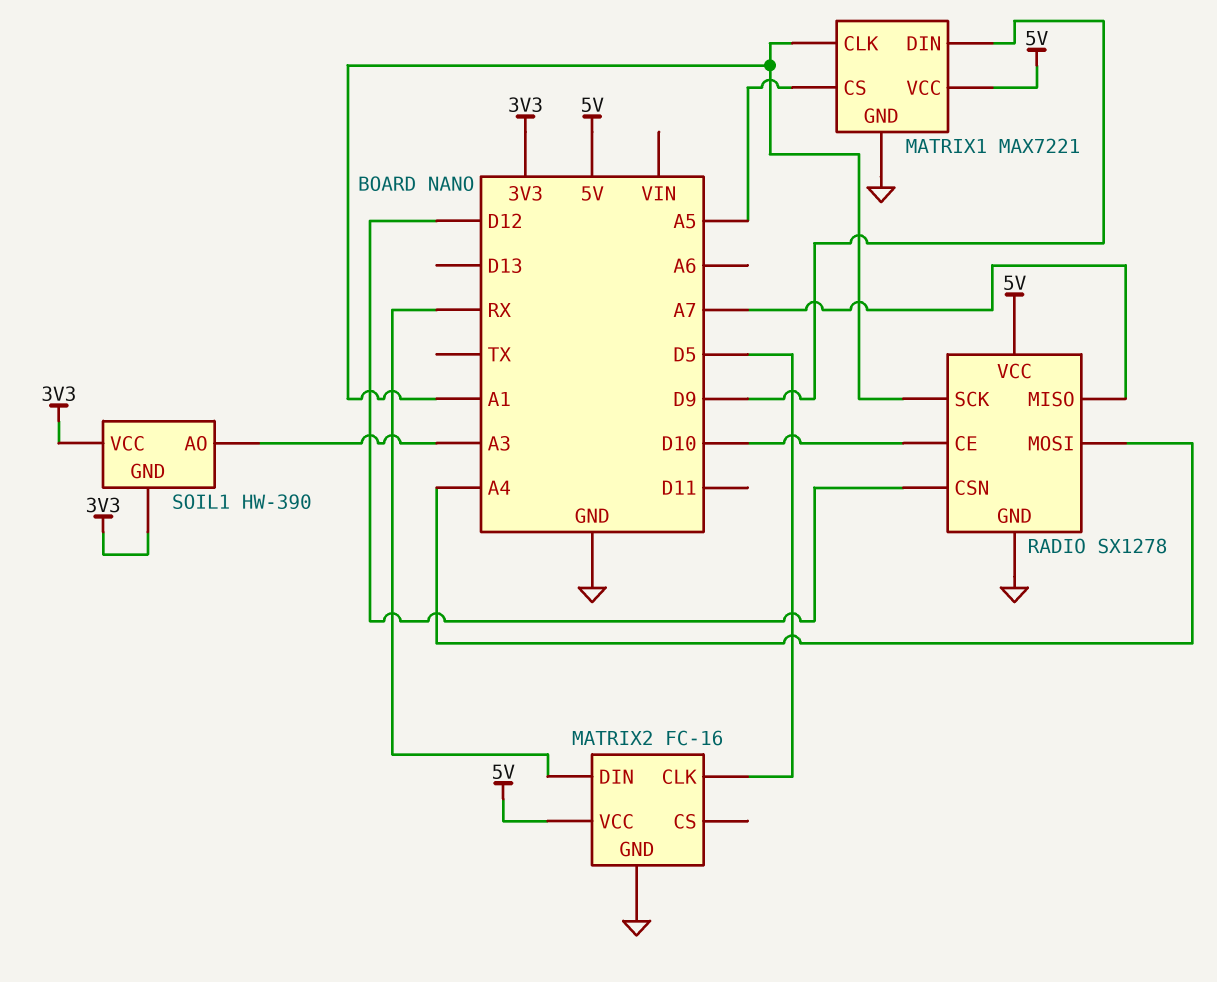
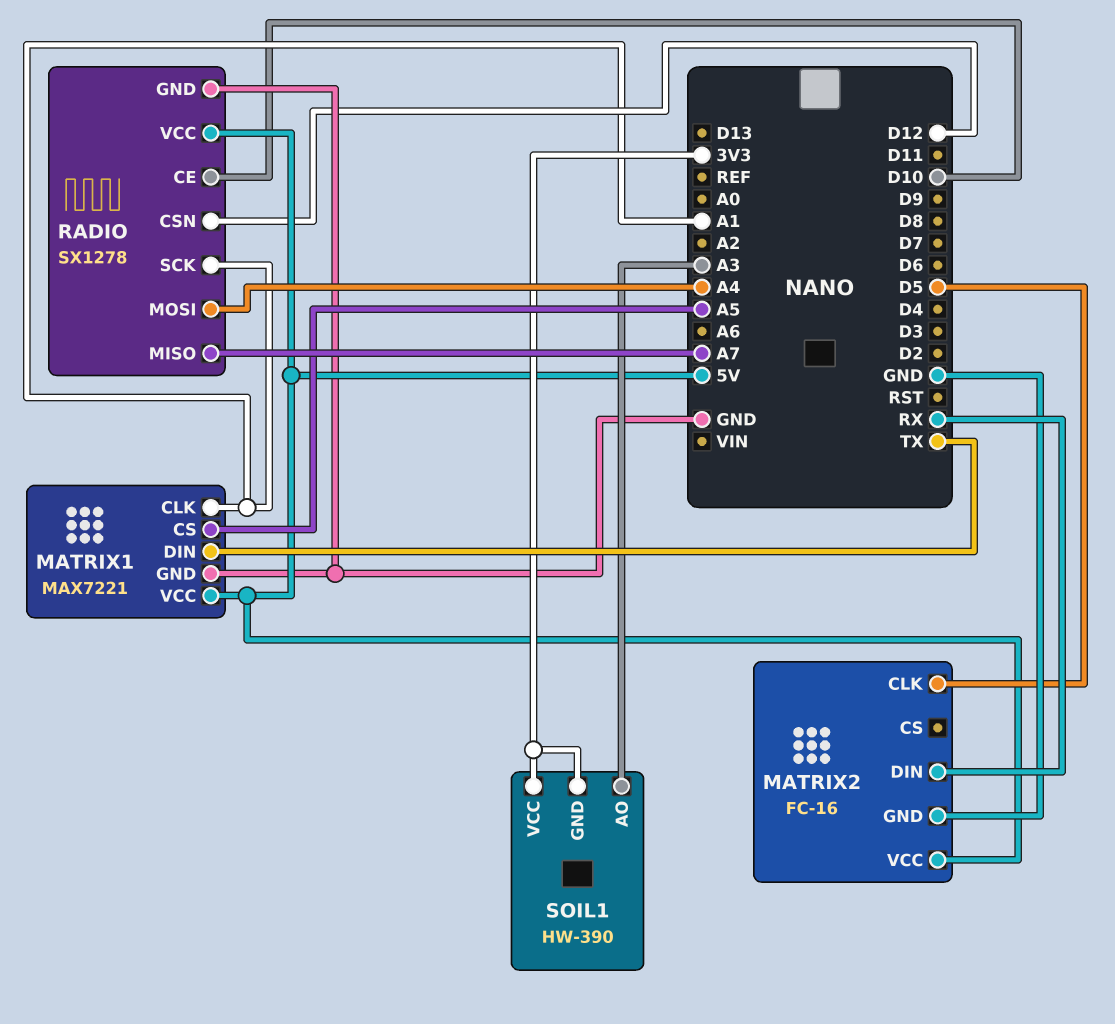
MATRIX1 pin DIN: D9 -> TX

